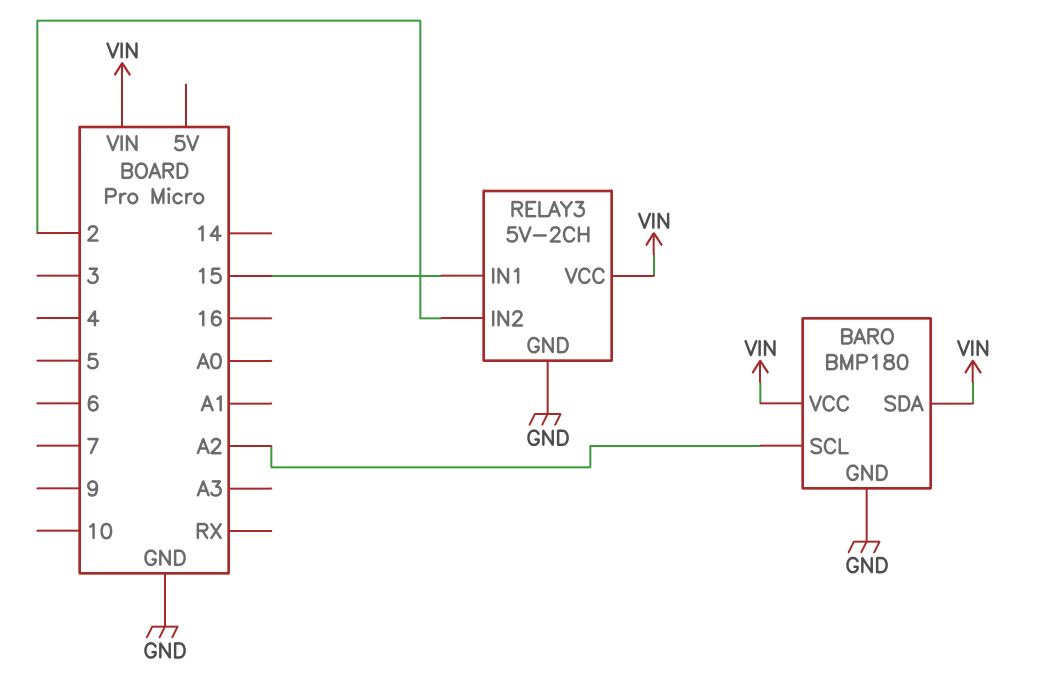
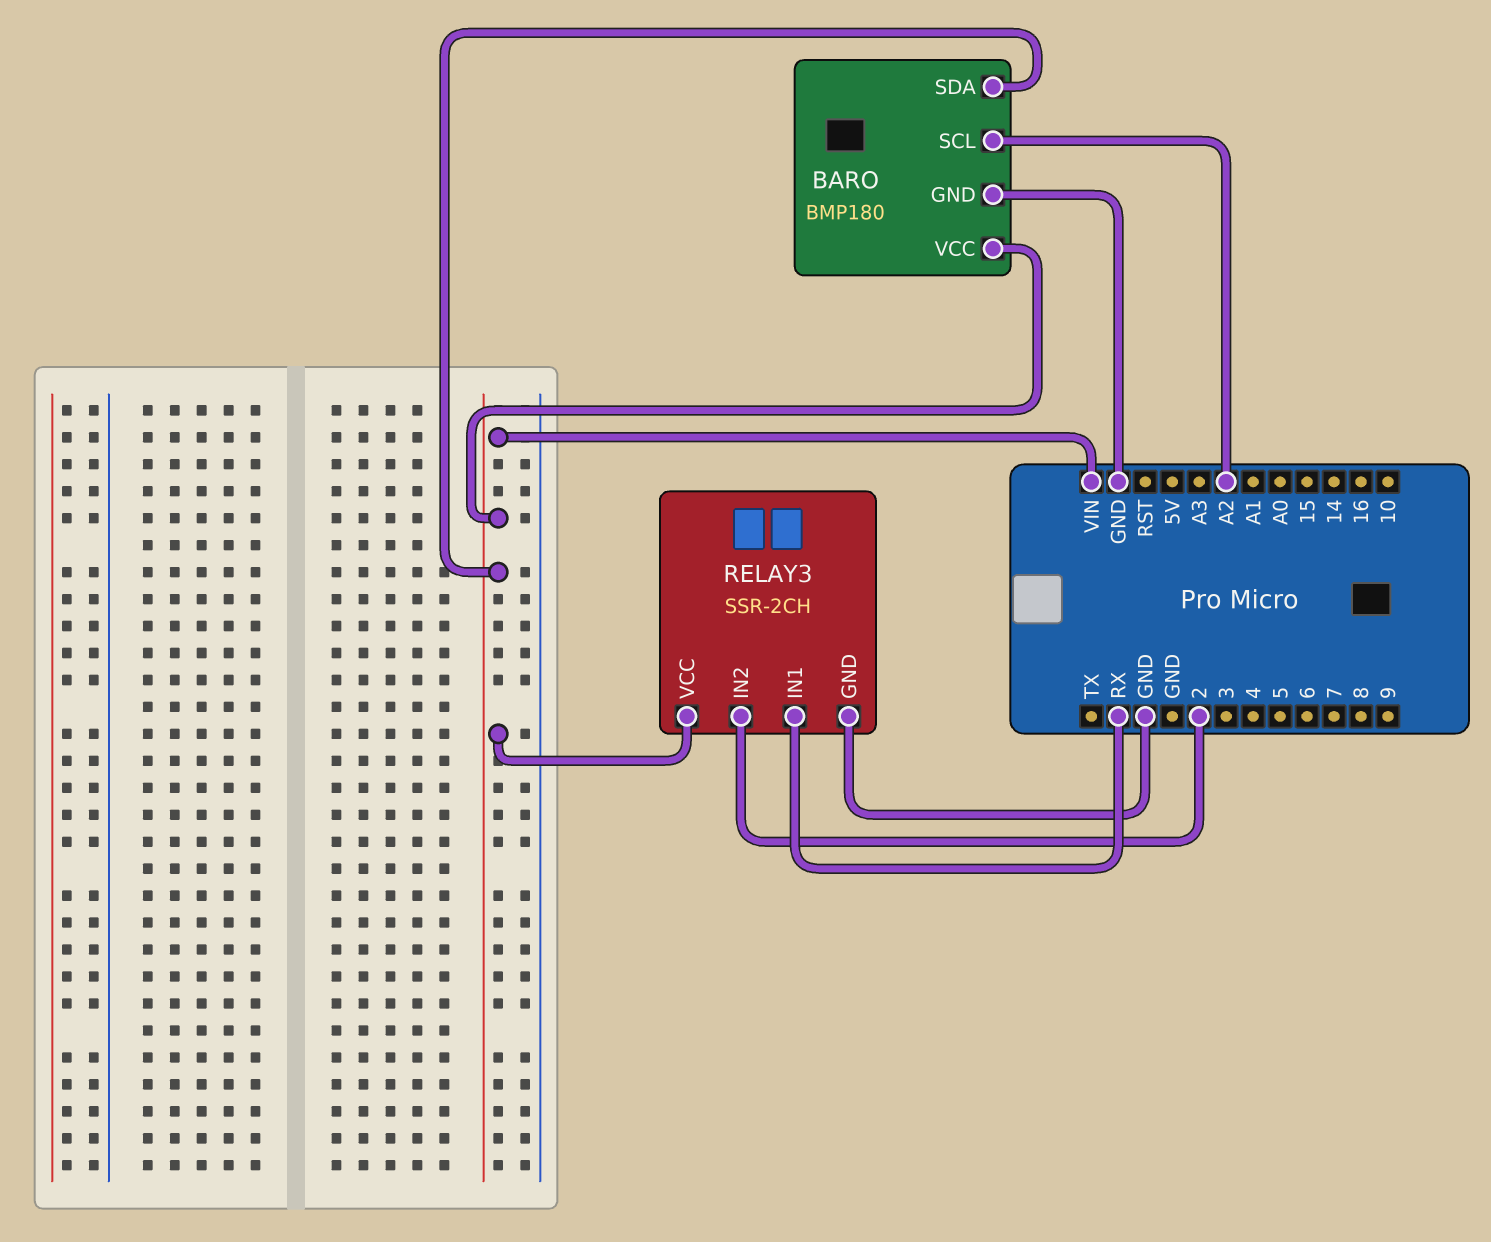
RELAY3: 5V-2CH -> SSR-2CH
RELAY3 pin IN1: 15 -> RX

